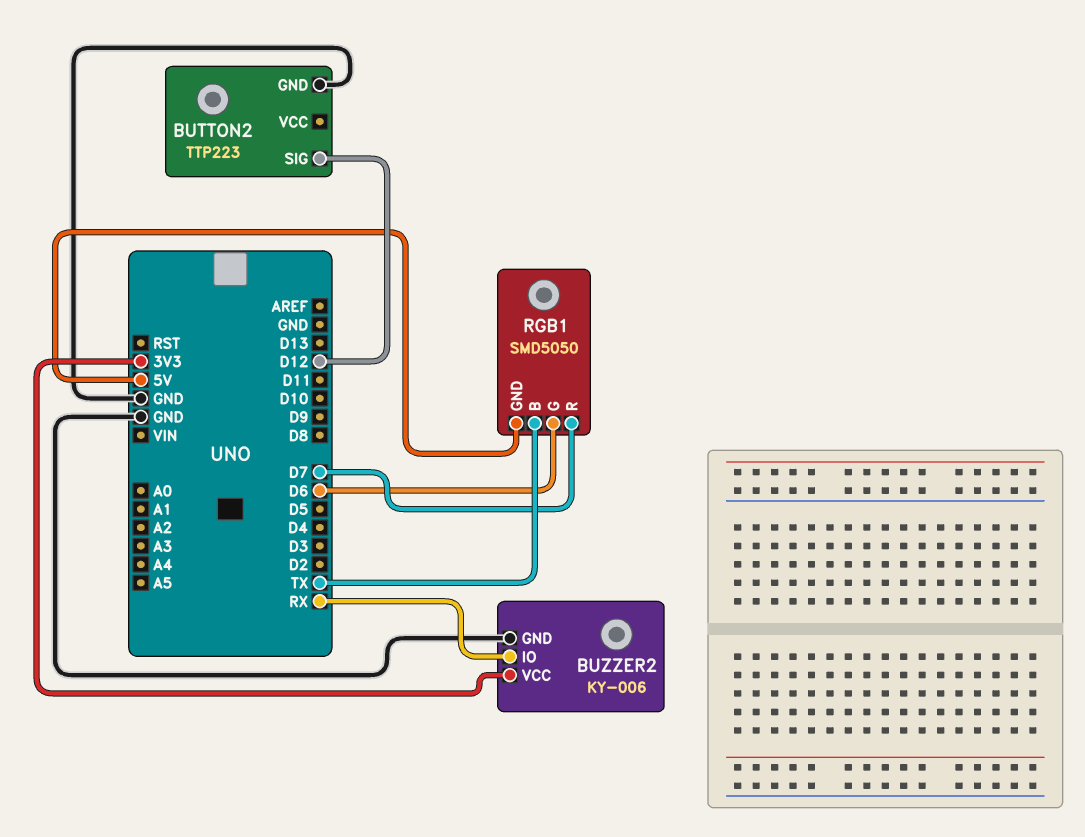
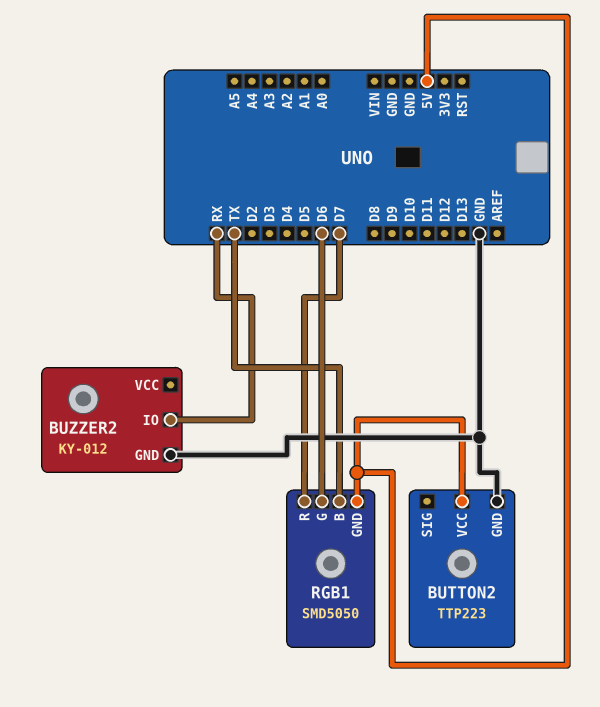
BUTTON2 pin SIG: D12 -> none
BUTTON2 pin VCC: none -> 5V
BUZZER2: KY-006 -> KY-012
BUZZER2 pin VCC: 3V3 -> none

